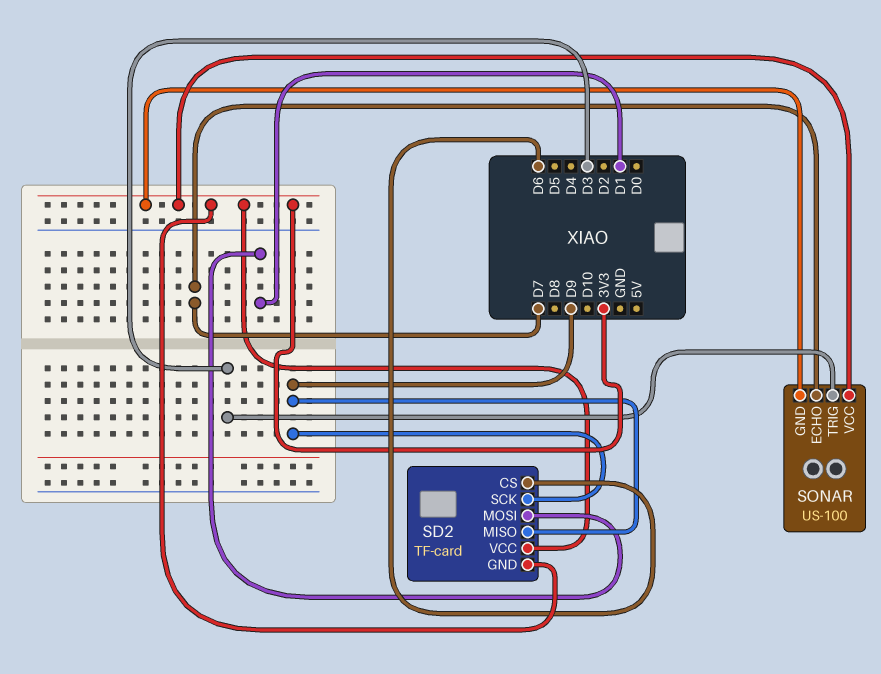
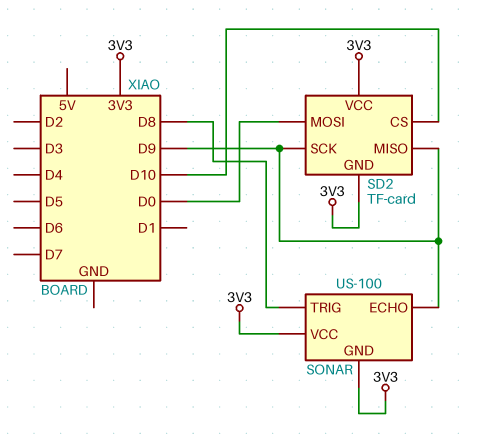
SD2 pin CS: D6 -> D10
SD2 pin MOSI: D1 -> D0
SONAR pin ECHO: D7 -> D9
SONAR pin TRIG: D3 -> D8

